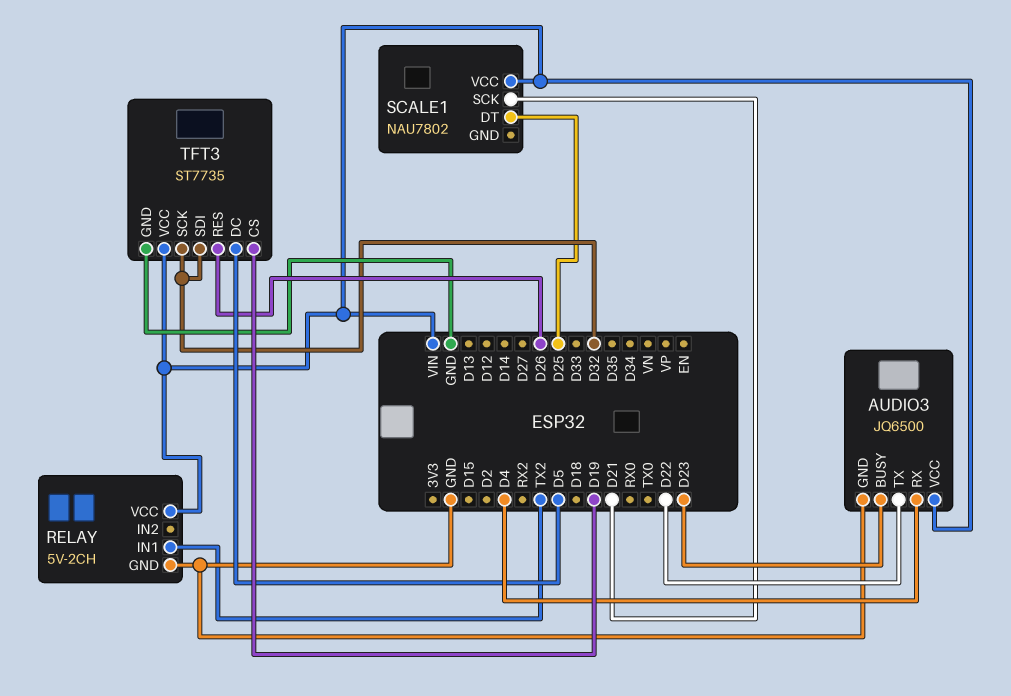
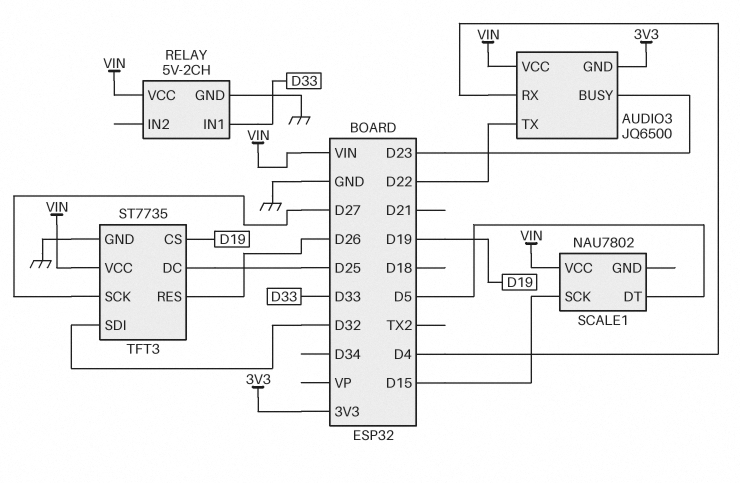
AUDIO3 pin GND: GND -> 3V3
RELAY pin IN1: TX2 -> D33
SCALE1 pin DT: D25 -> D5
SCALE1 pin SCK: D21 -> D15
TFT3 pin DC: D5 -> D25
TFT3 pin SCK: D32 -> D27

